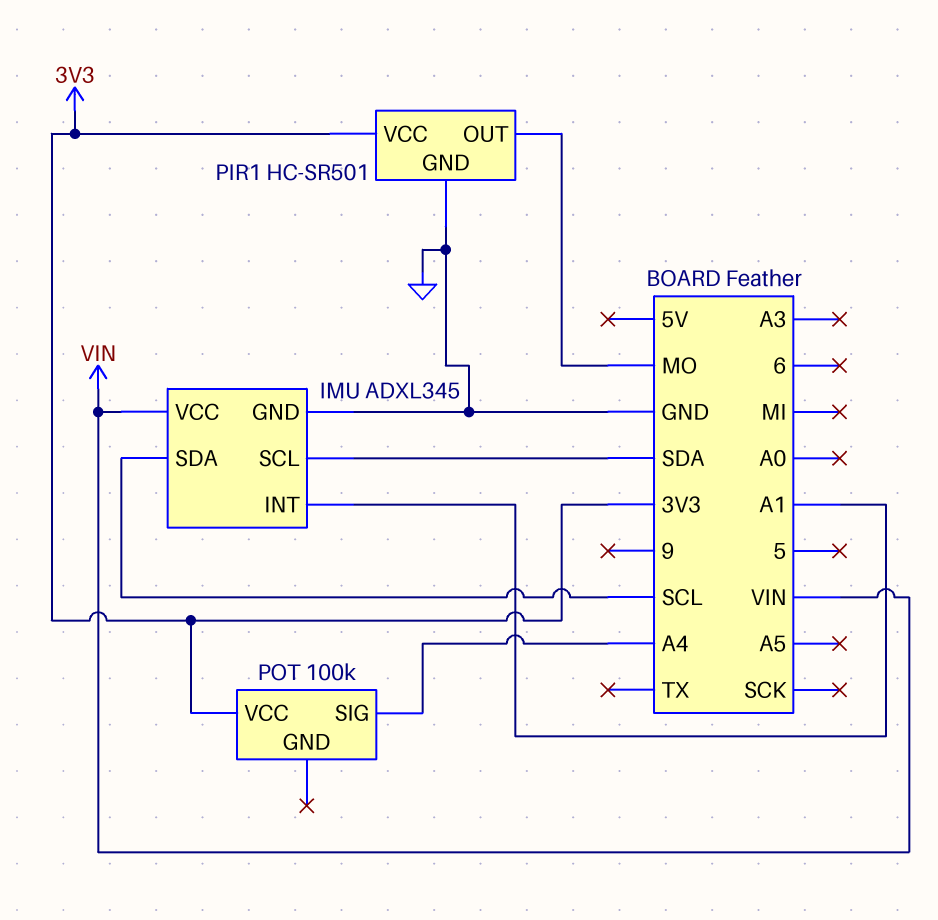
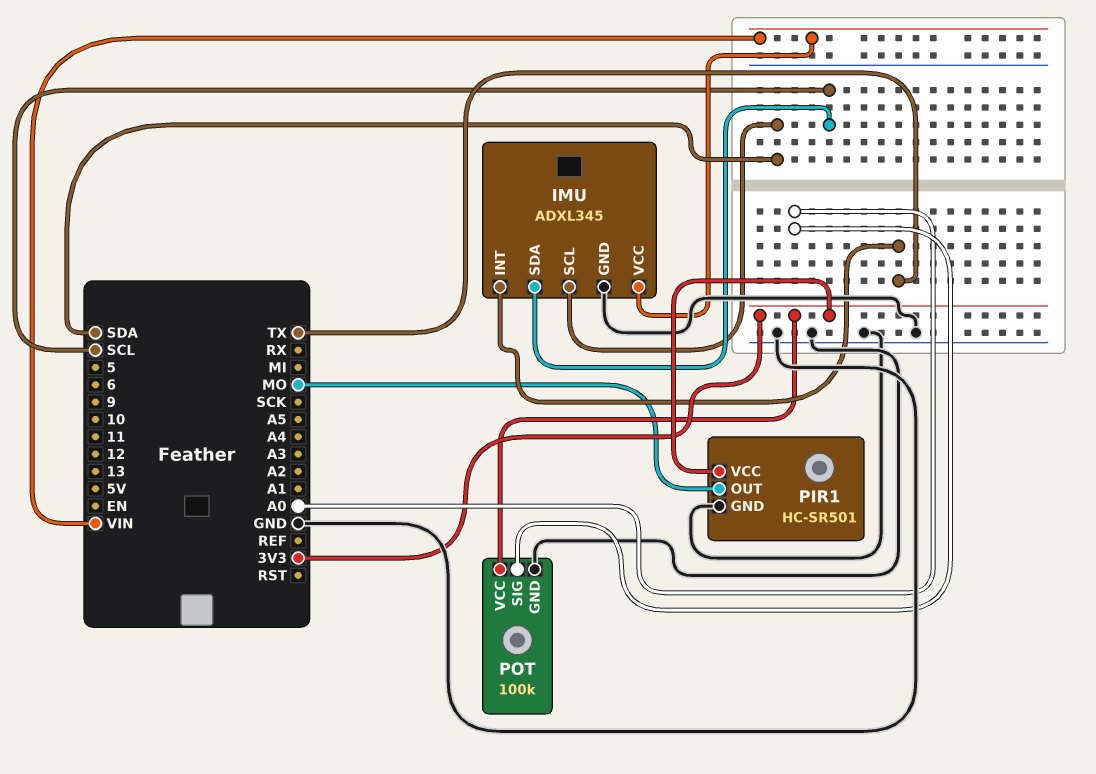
IMU pin INT: A1 -> TX
POT pin GND: none -> GND
POT pin SIG: A4 -> A0

